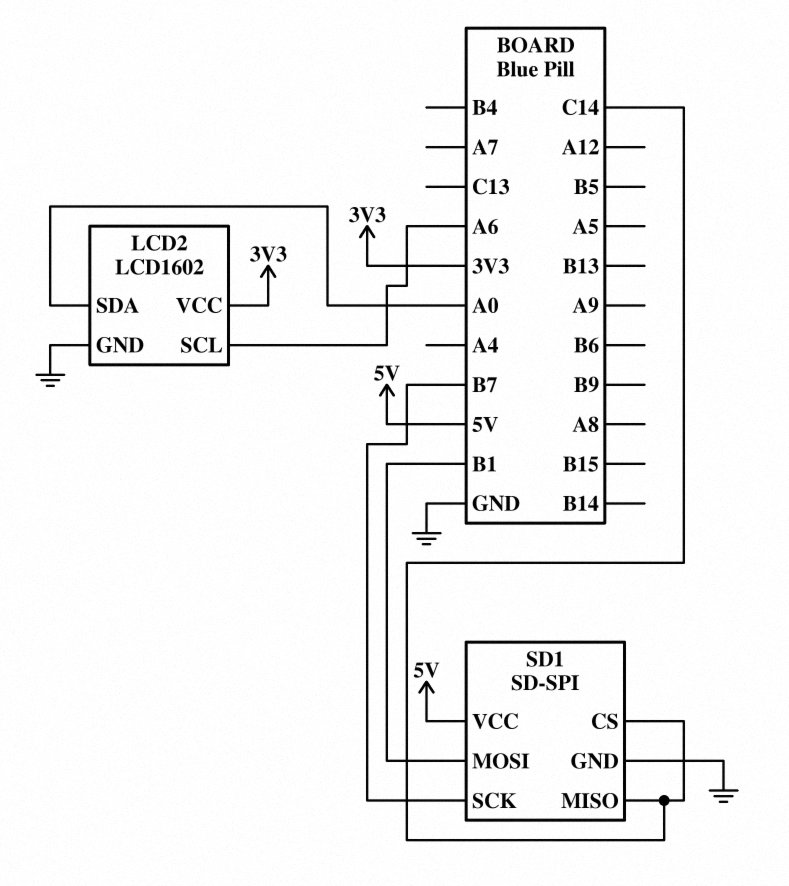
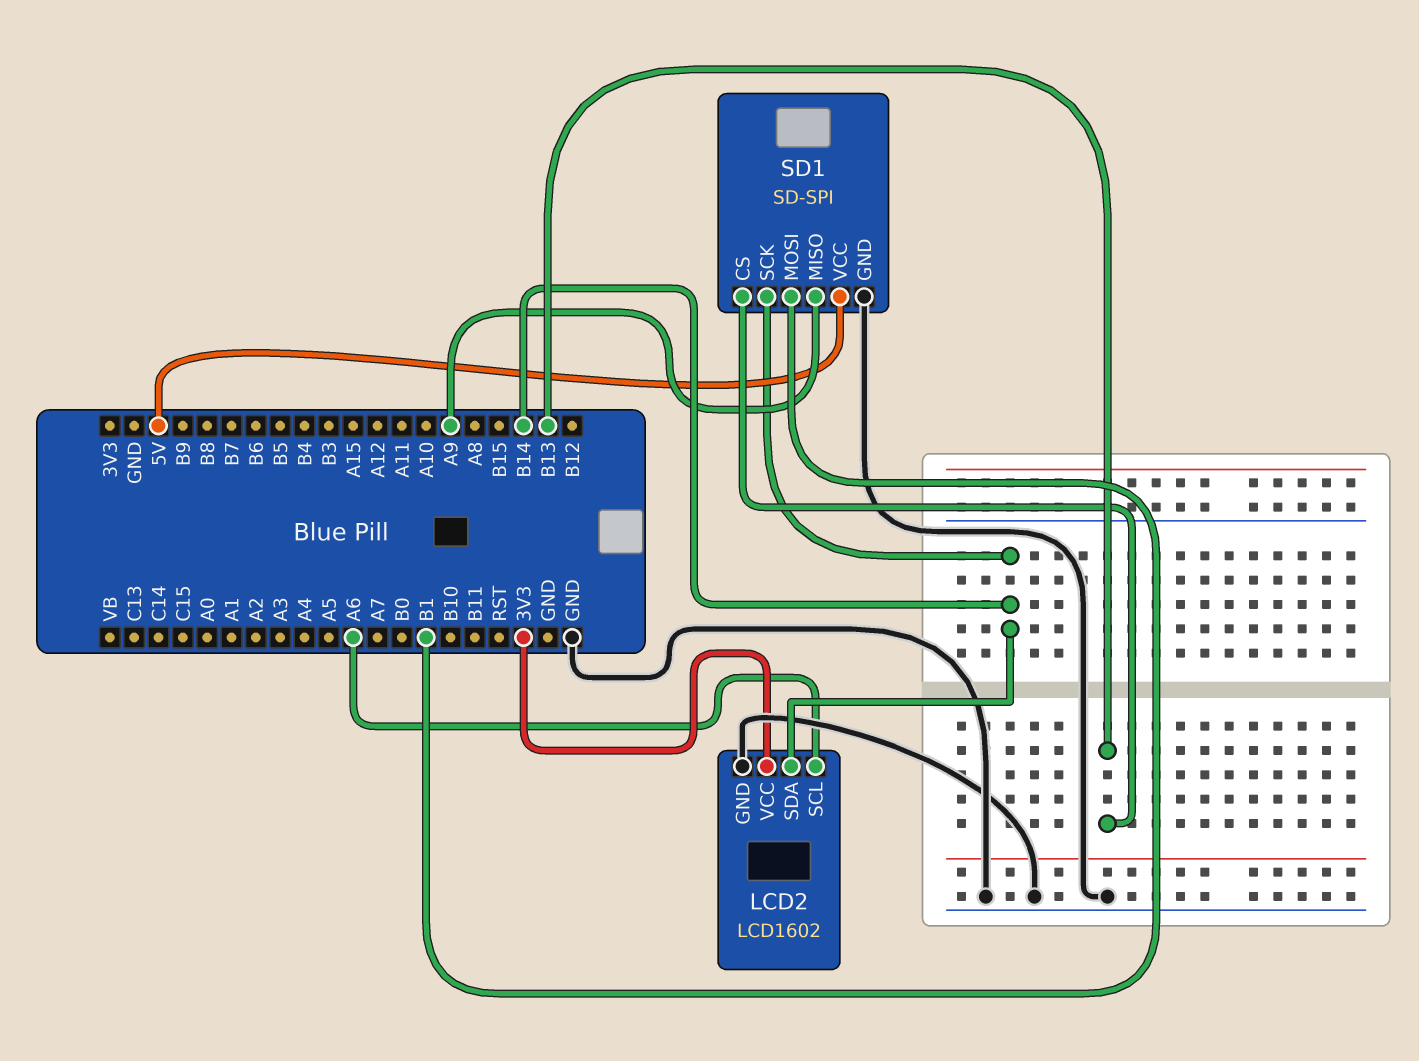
LCD2 pin SDA: A0 -> B14
SD1 pin CS: C14 -> B13
SD1 pin MISO: C14 -> A9
SD1 pin SCK: B7 -> B14

